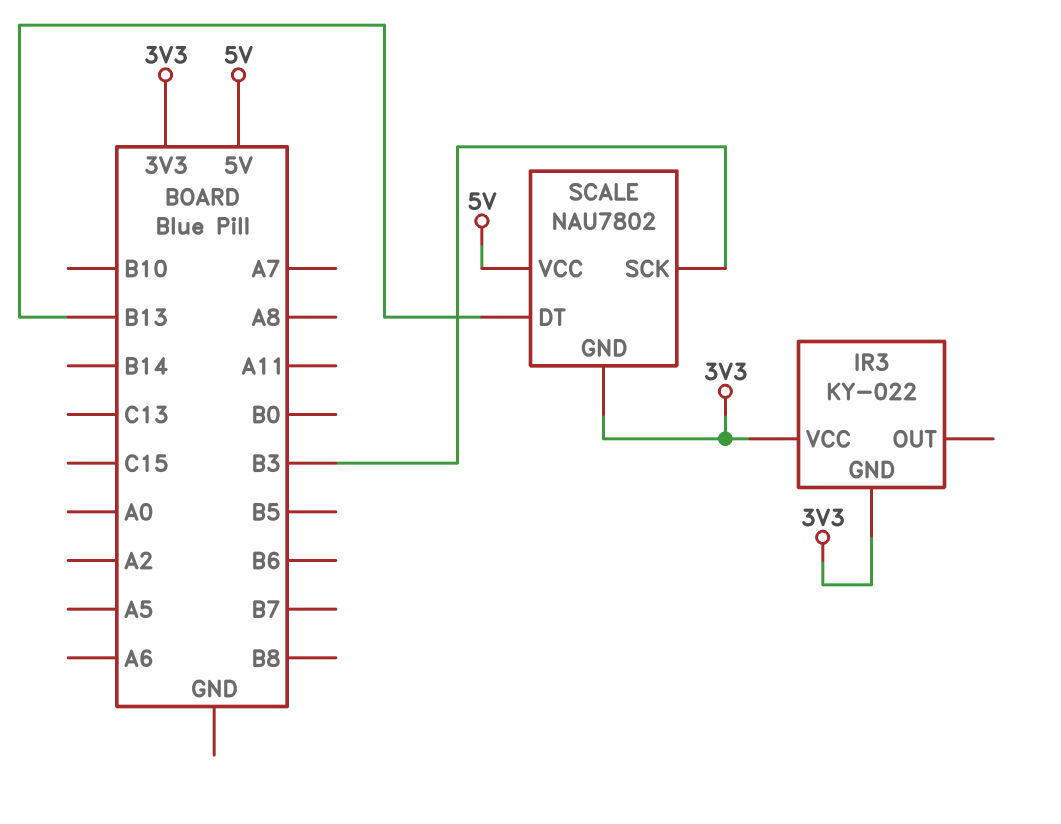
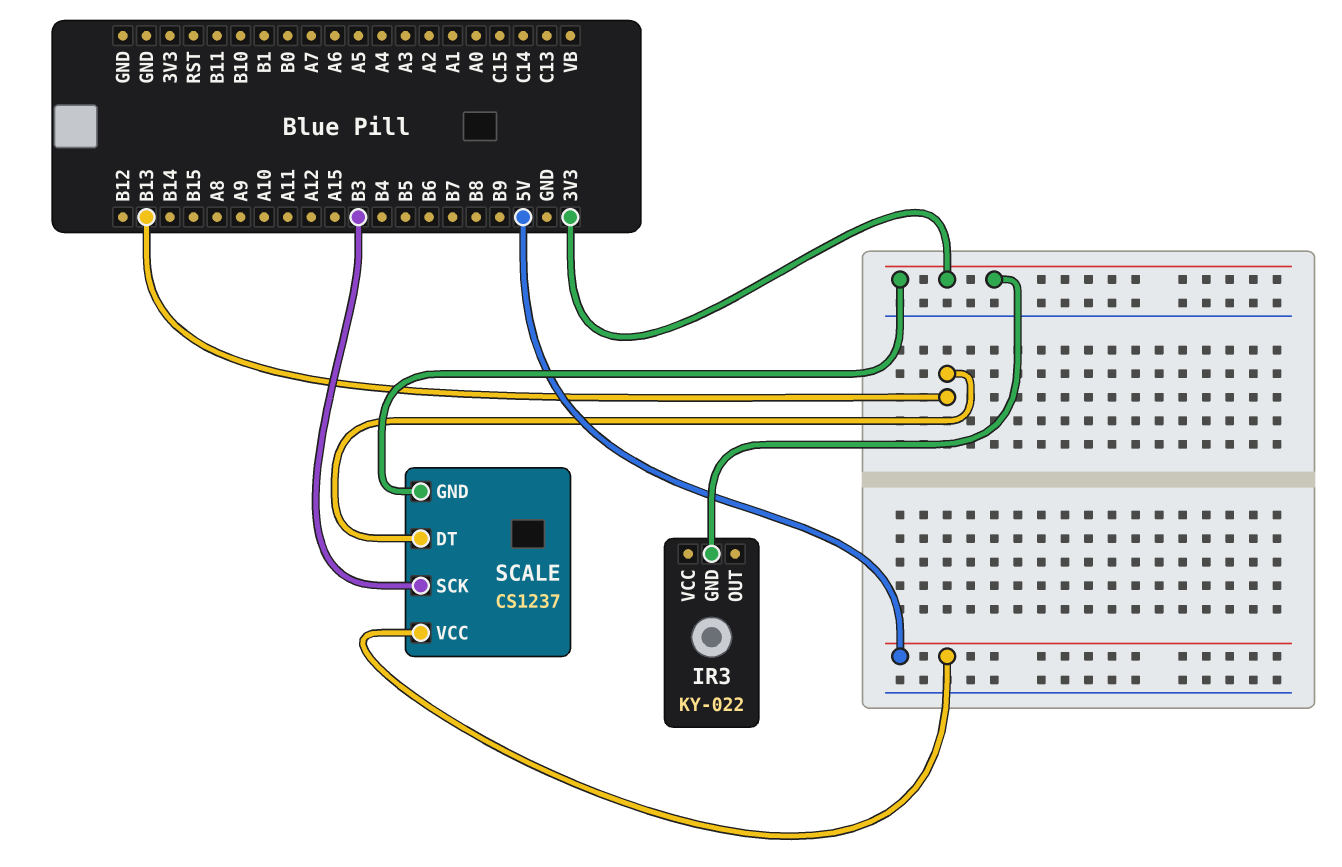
IR3 pin VCC: 3V3 -> none
SCALE: NAU7802 -> CS1237

